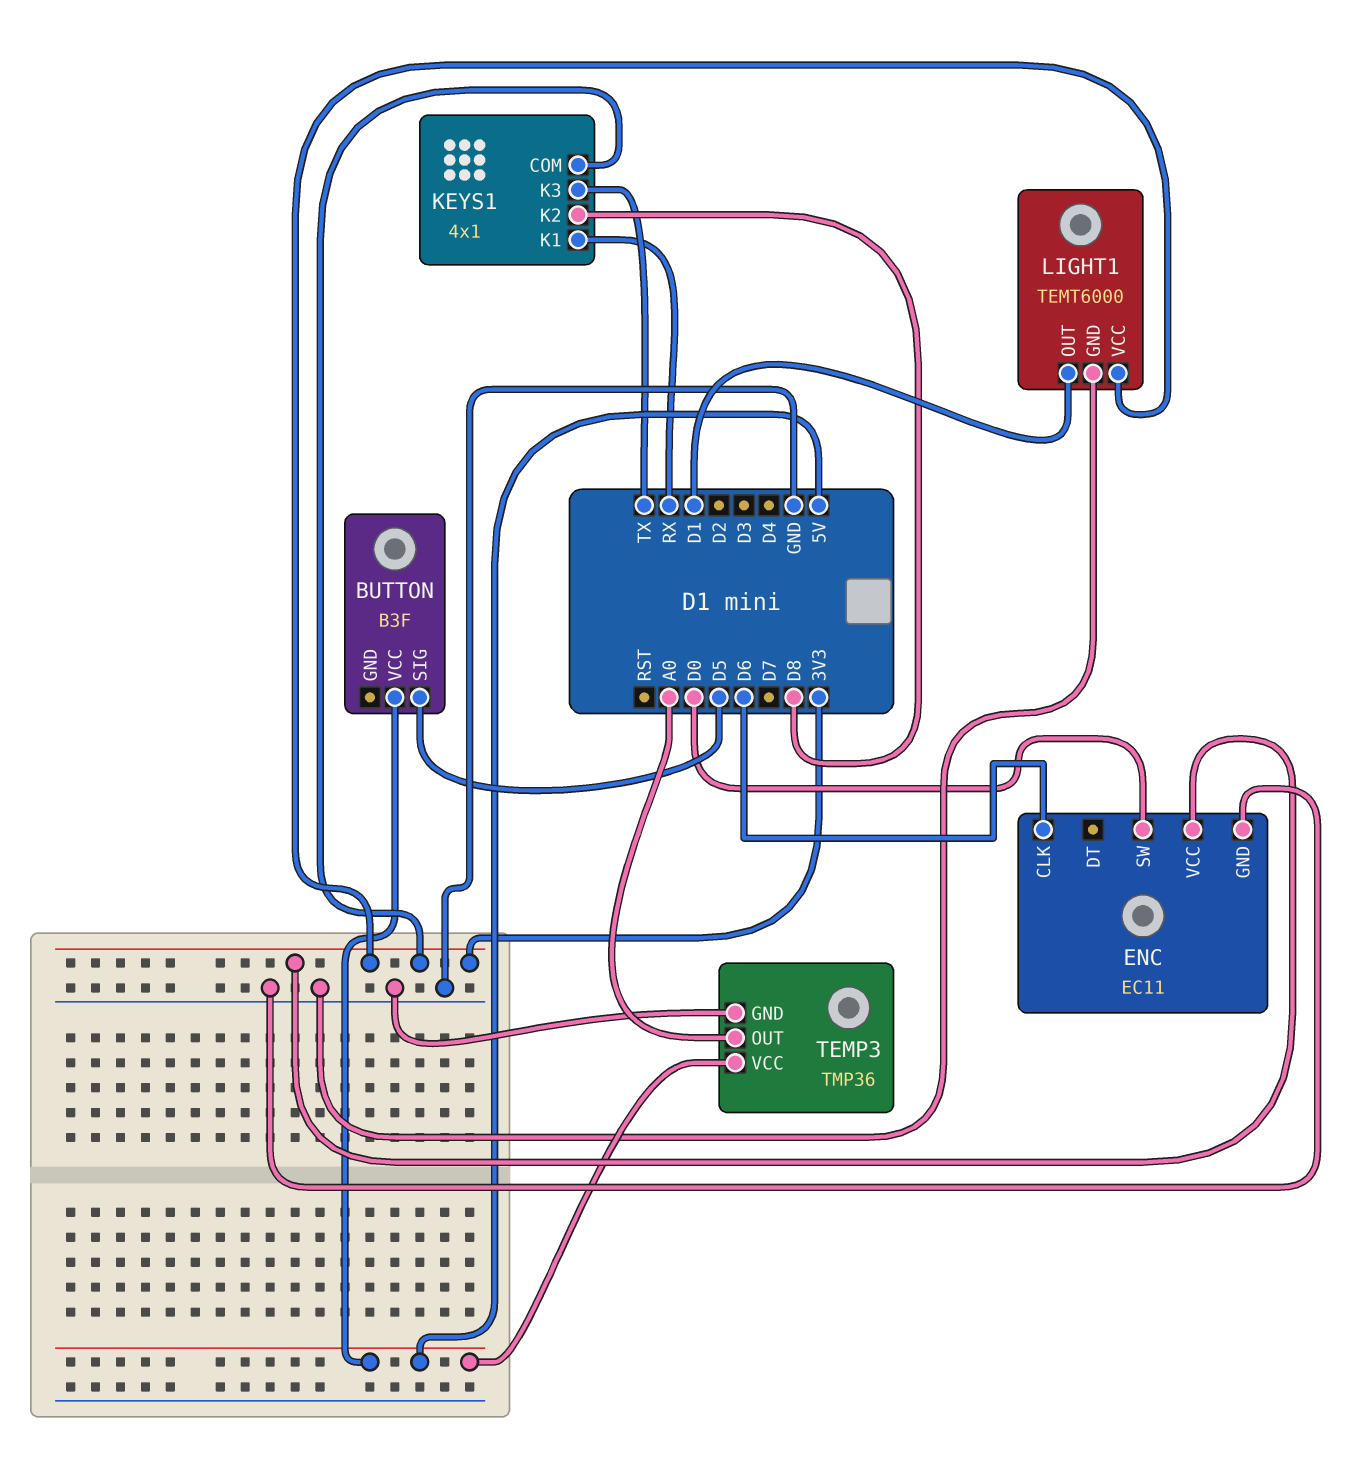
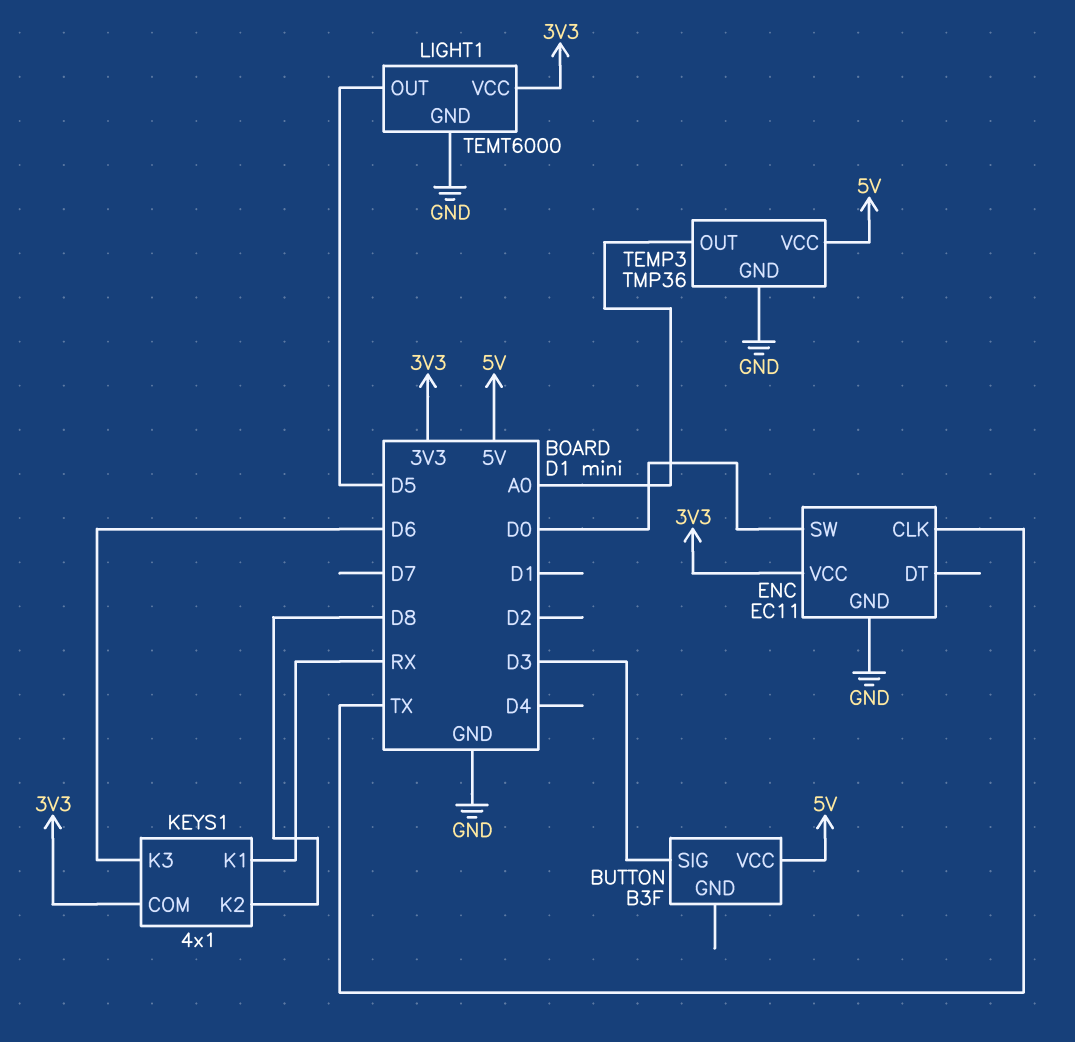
BUTTON pin SIG: D5 -> D3
ENC pin CLK: D6 -> TX
KEYS1 pin K3: TX -> D6
LIGHT1 pin OUT: D1 -> D5

